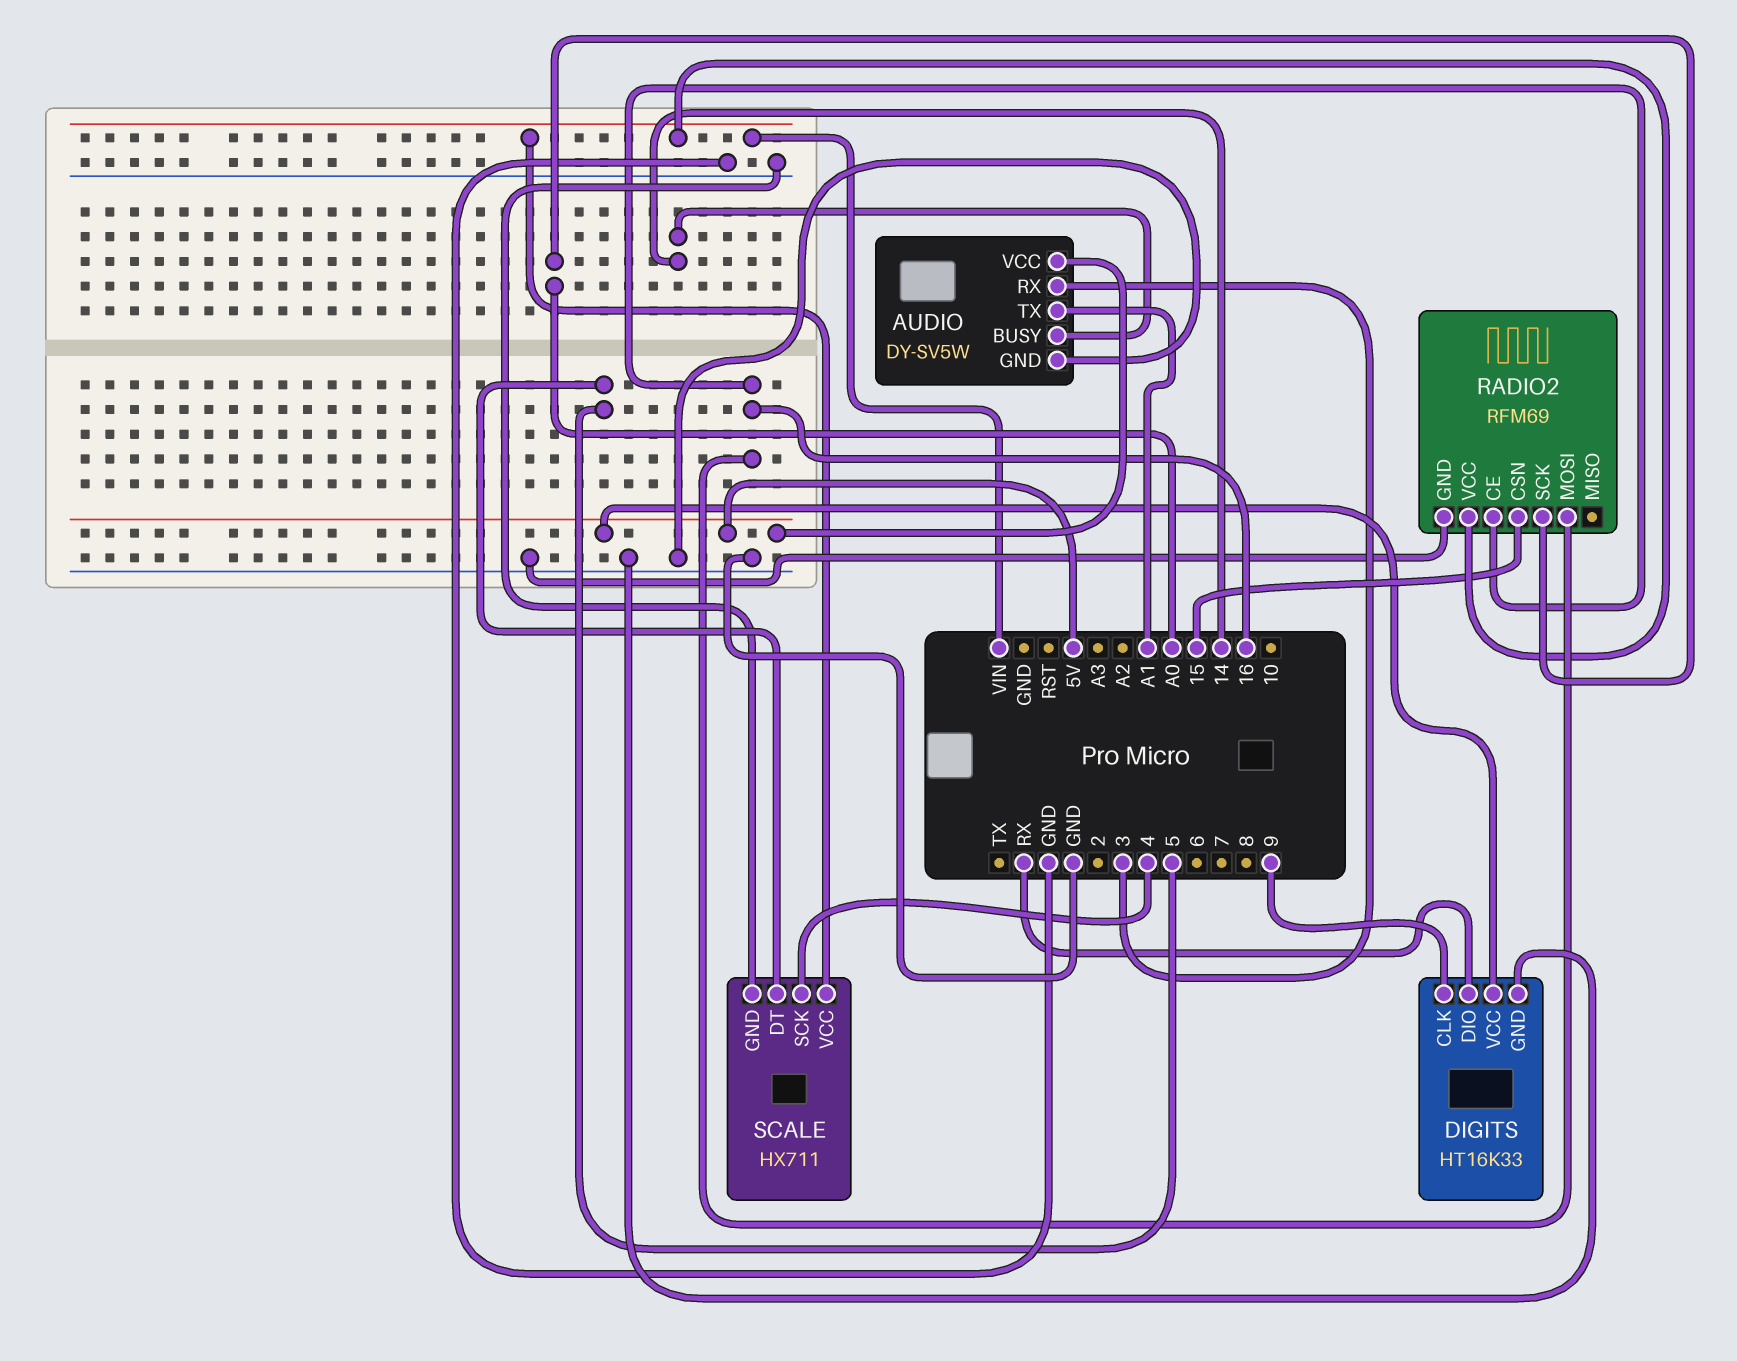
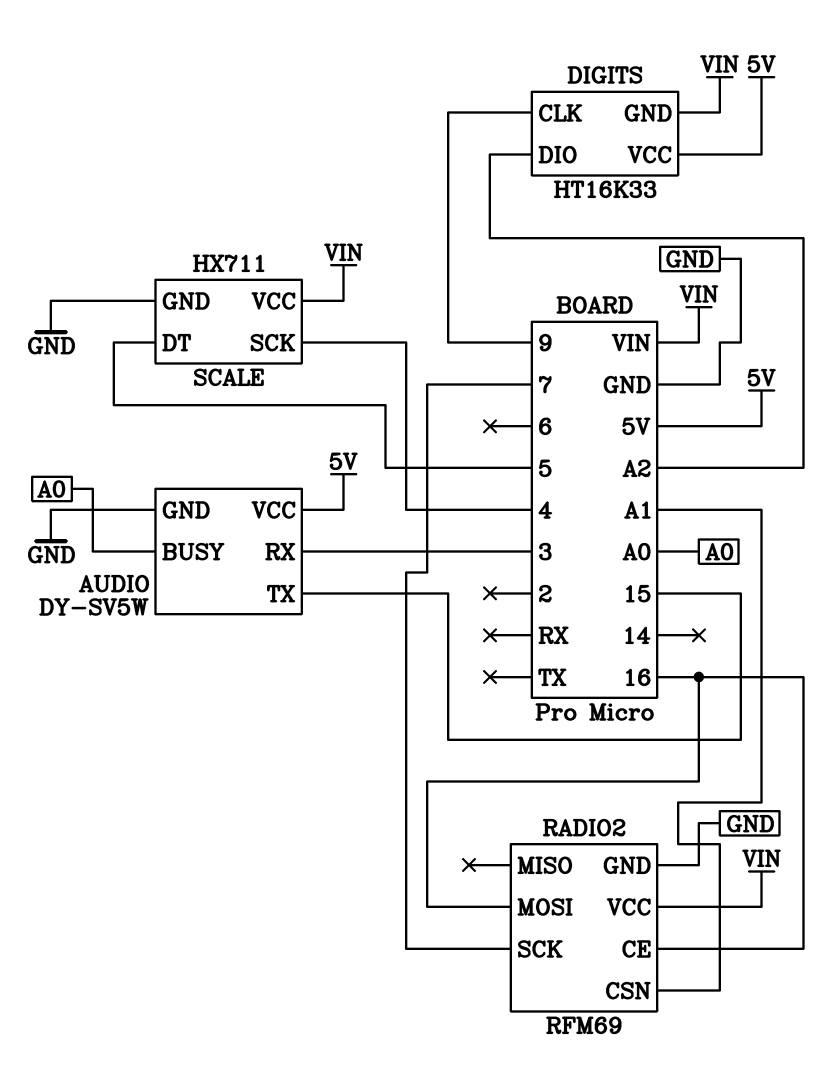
AUDIO pin BUSY: 14 -> A0
AUDIO pin TX: A1 -> 15
DIGITS pin DIO: RX -> A2
DIGITS pin GND: GND -> VIN
RADIO2 pin CSN: 15 -> A1
RADIO2 pin SCK: A0 -> 7

